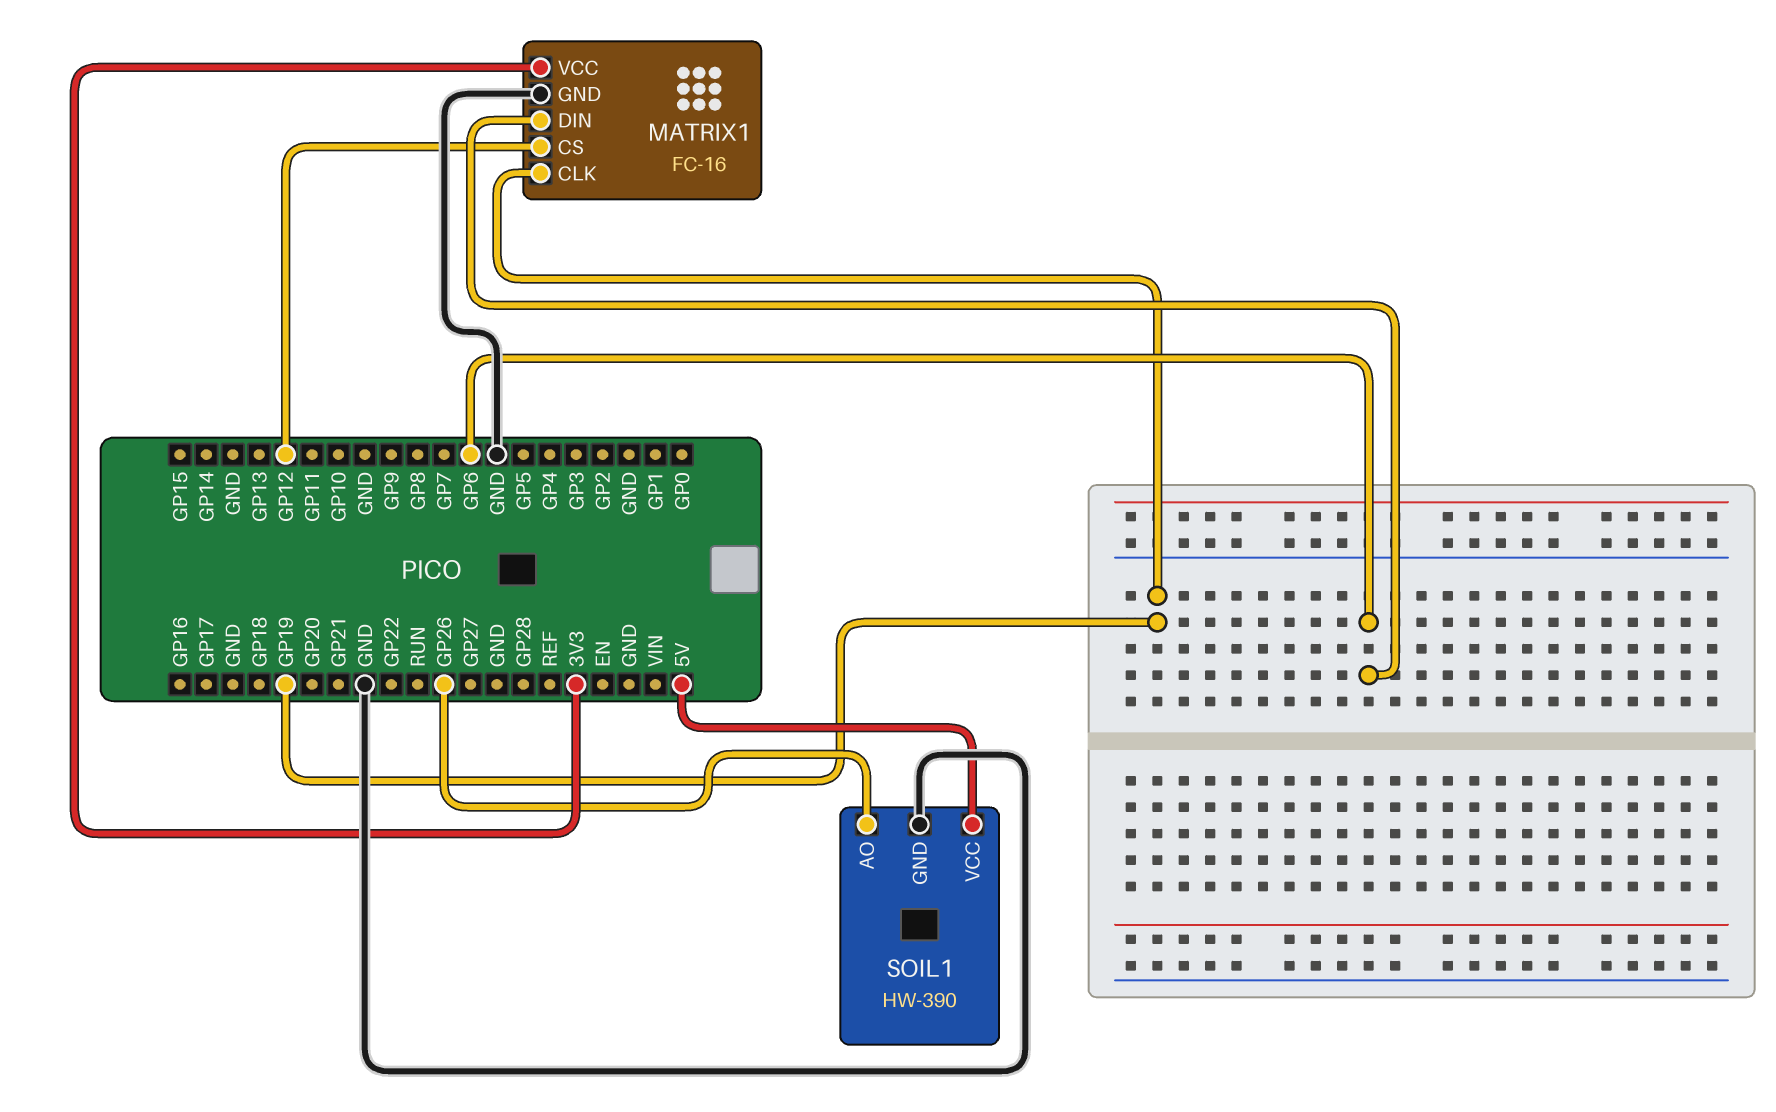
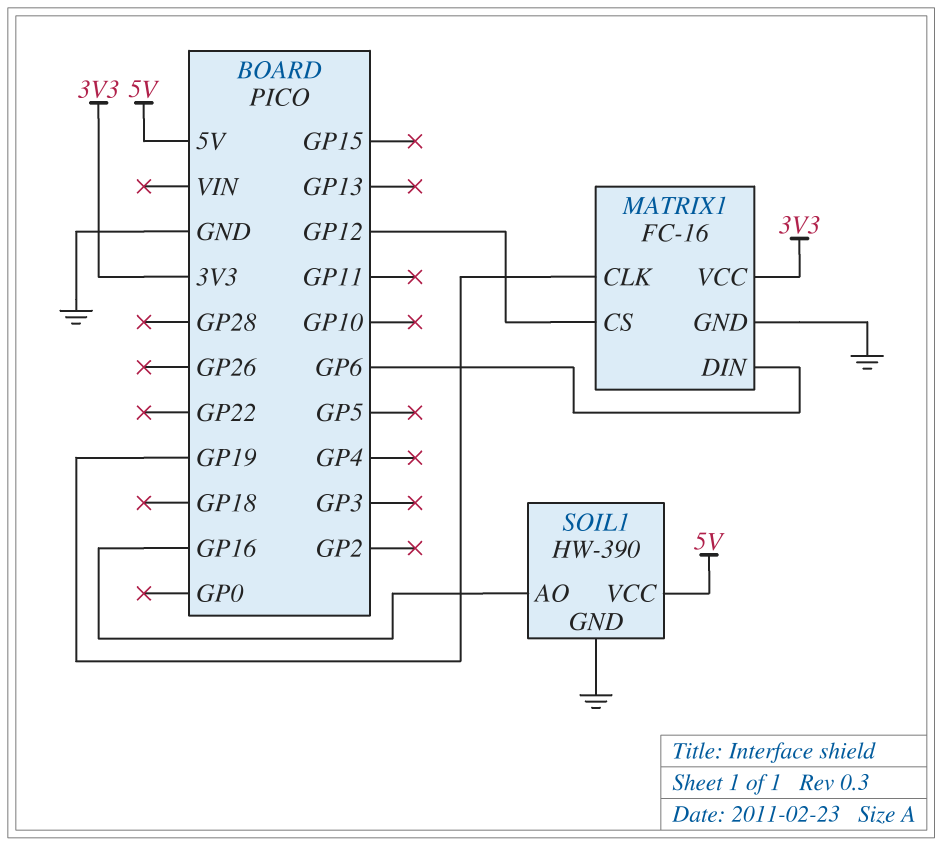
SOIL1 pin AO: GP26 -> GP16

